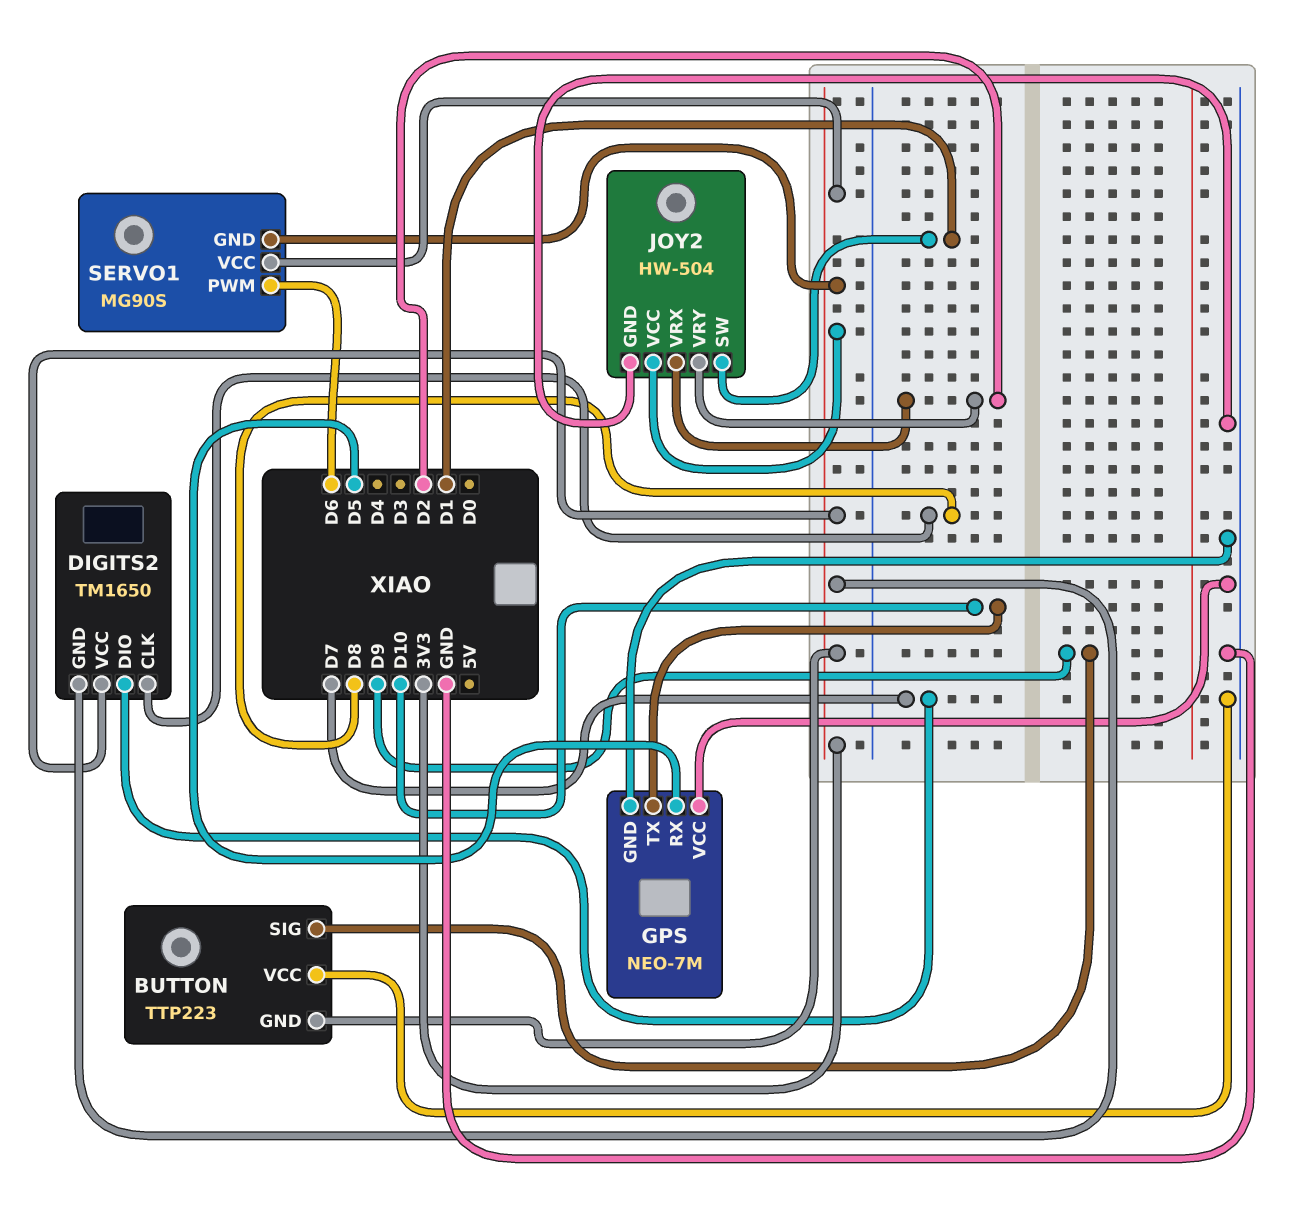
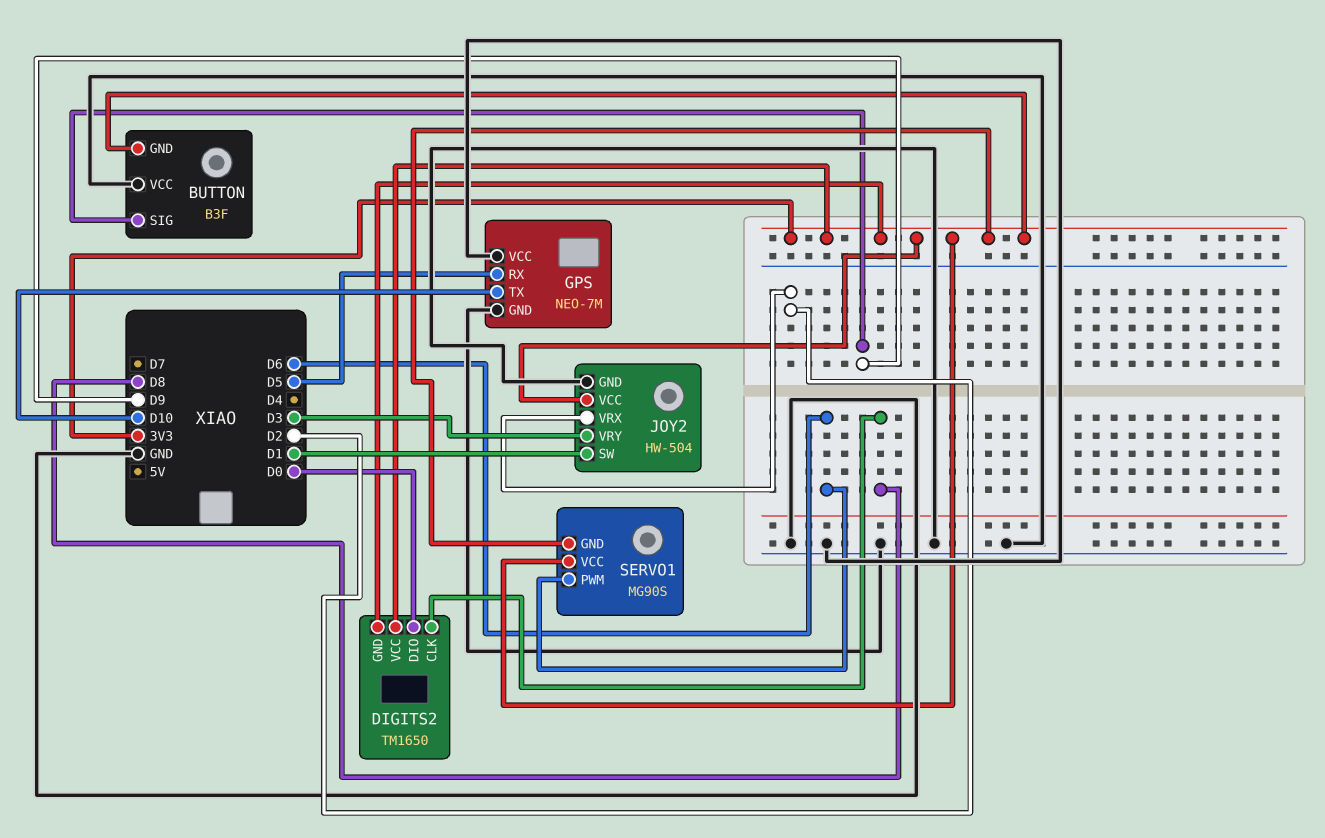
BUTTON: TTP223 -> B3F
DIGITS2 pin DIO: D7 -> D0
JOY2 pin VRY: D2 -> D3

